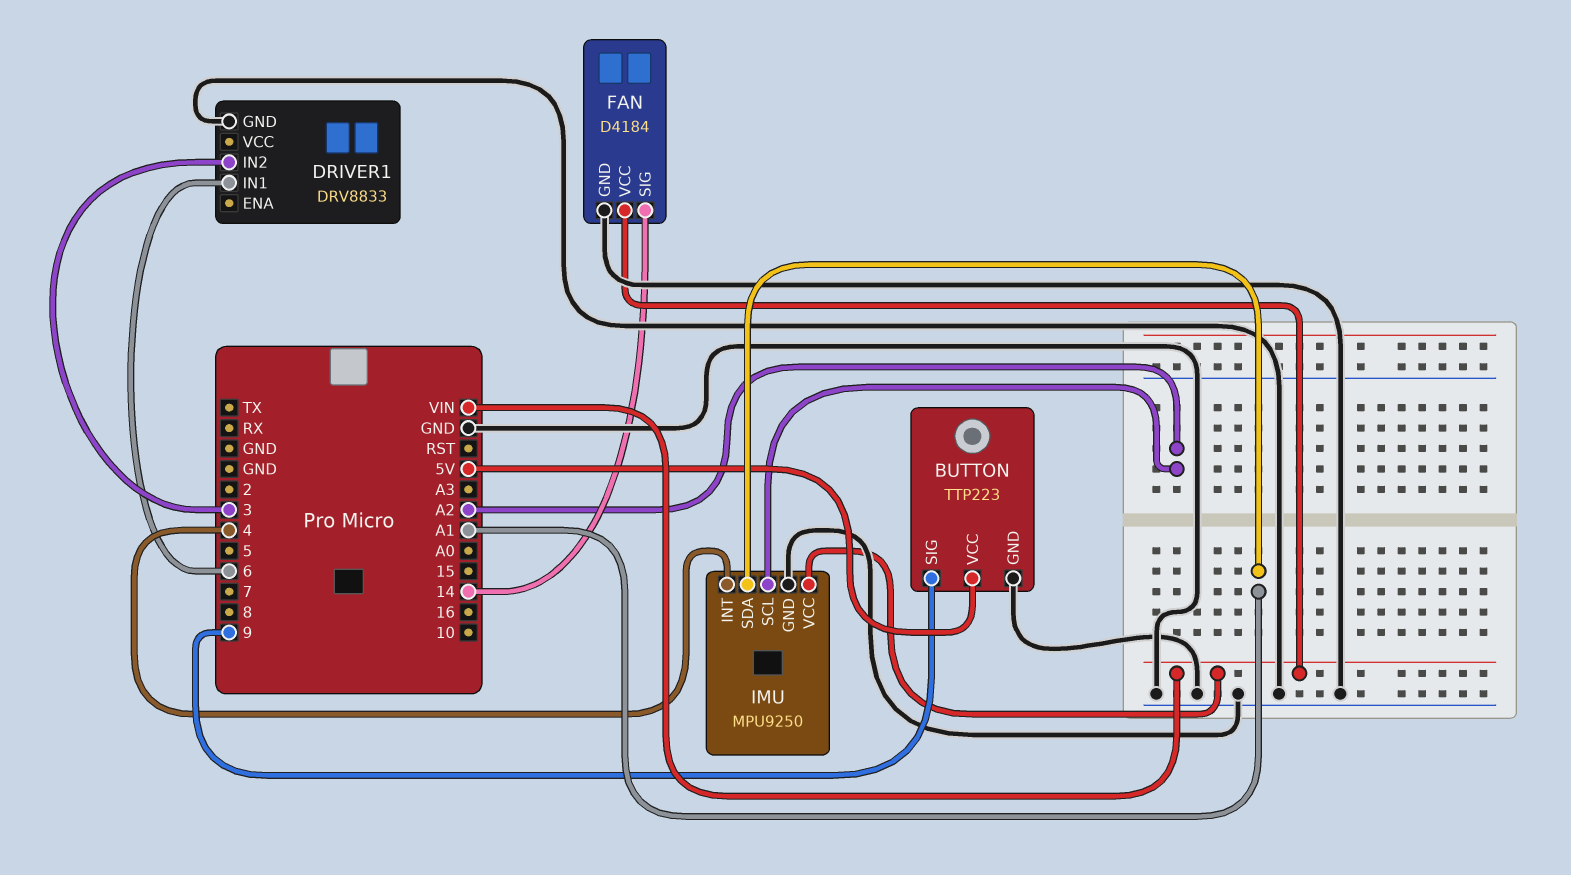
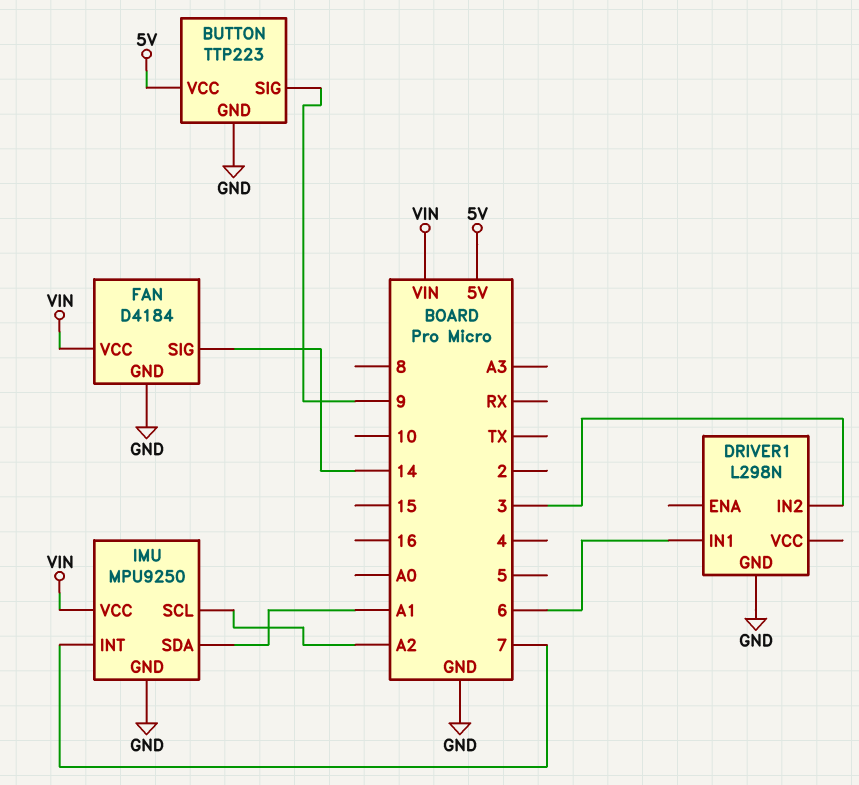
DRIVER1: DRV8833 -> L298N
IMU pin INT: 4 -> 7

